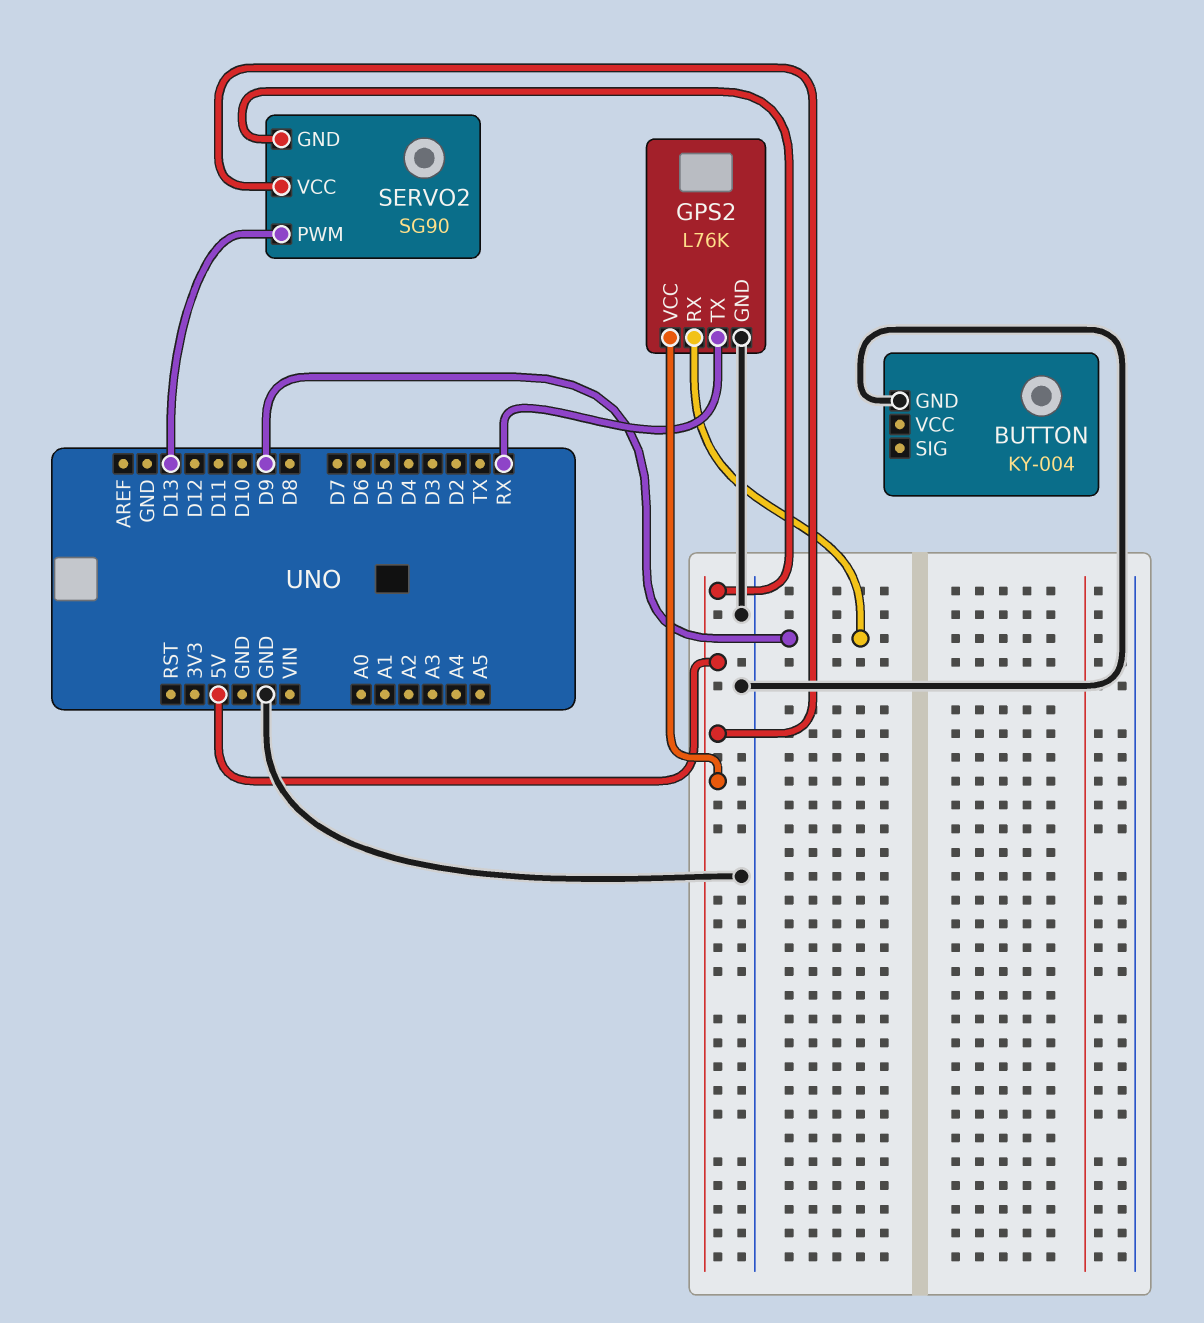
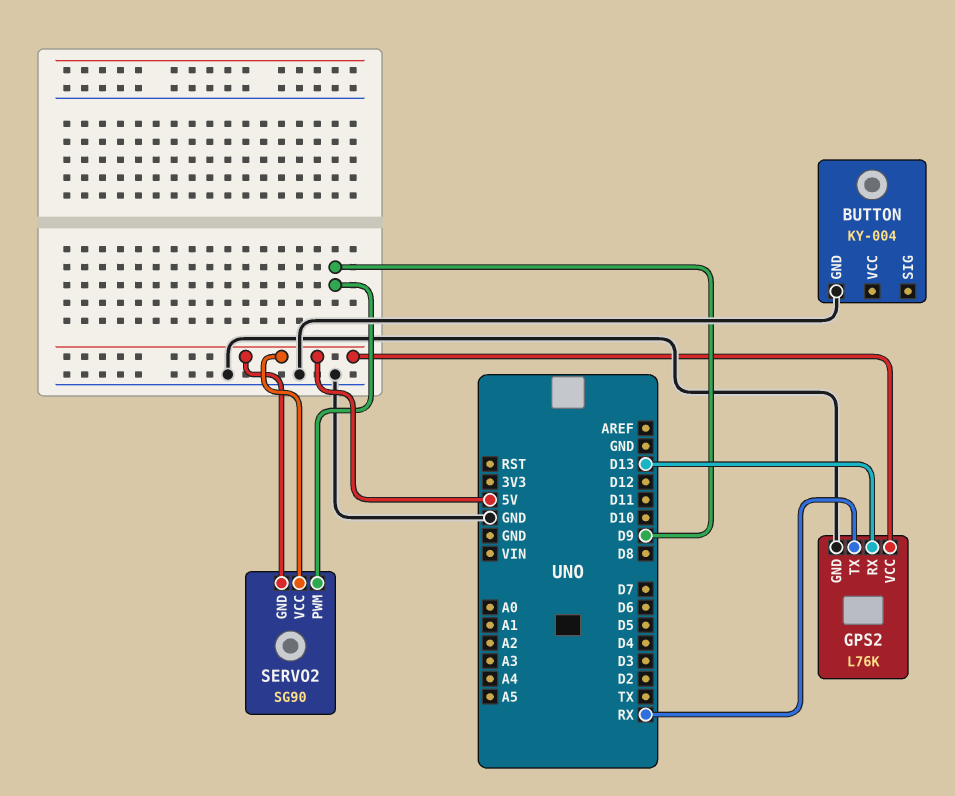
GPS2 pin RX: D9 -> D13
SERVO2 pin PWM: D13 -> D9

